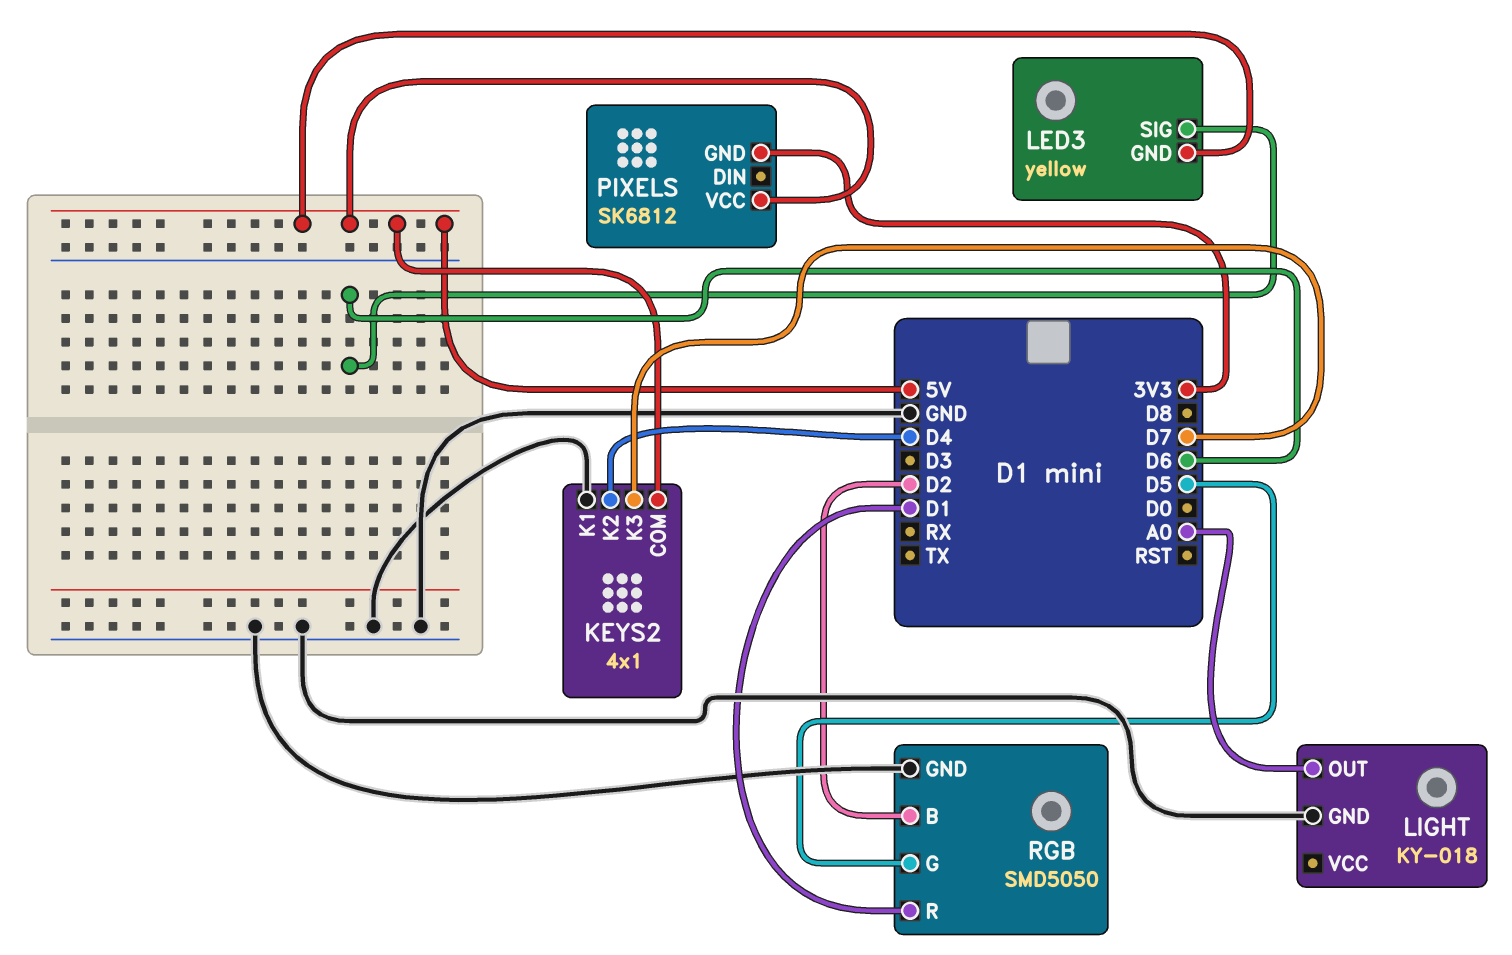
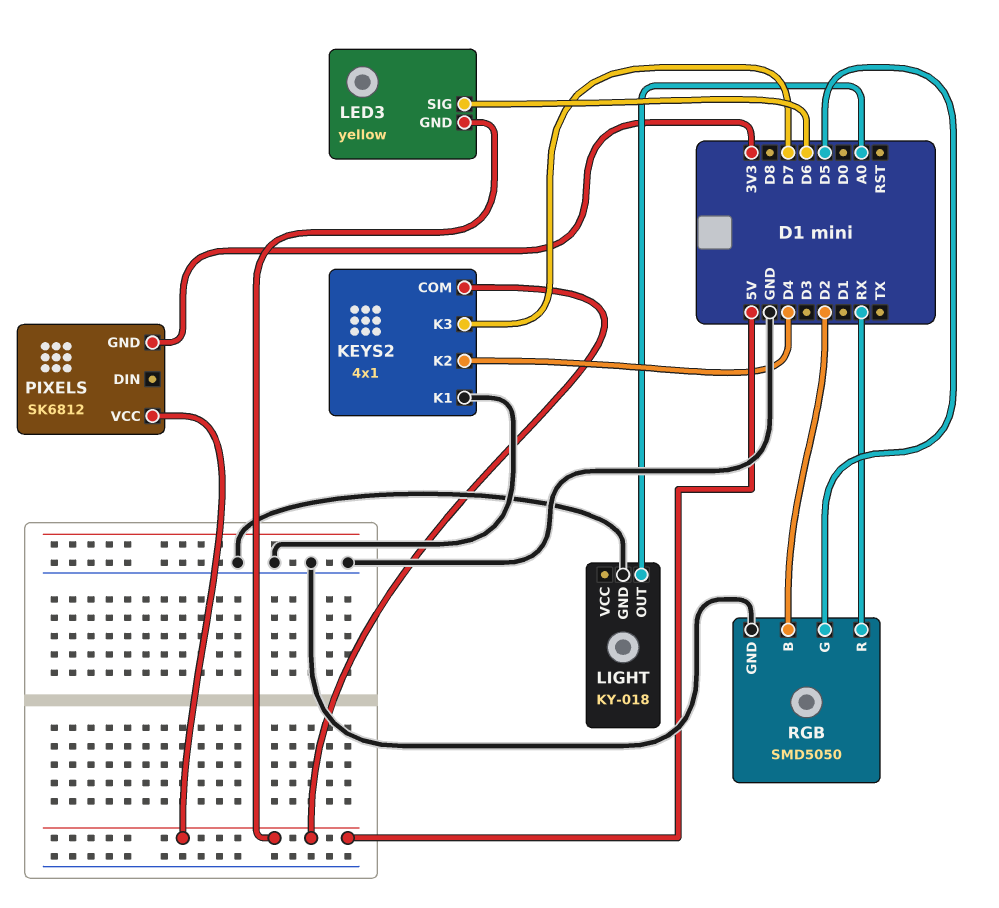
RGB pin R: D1 -> RX

